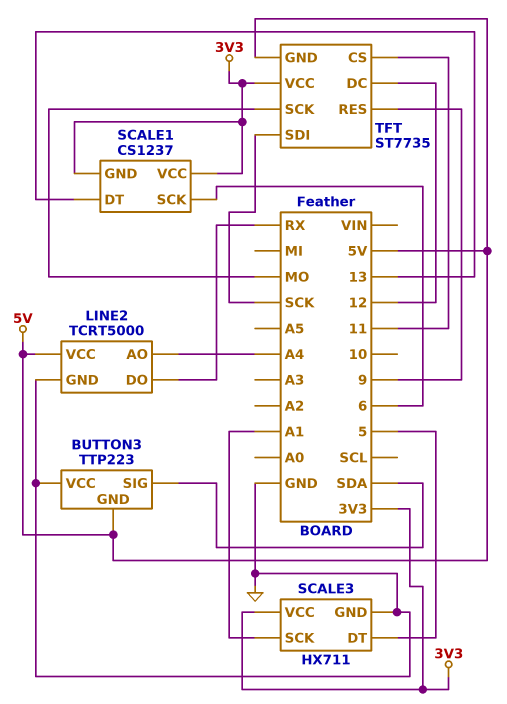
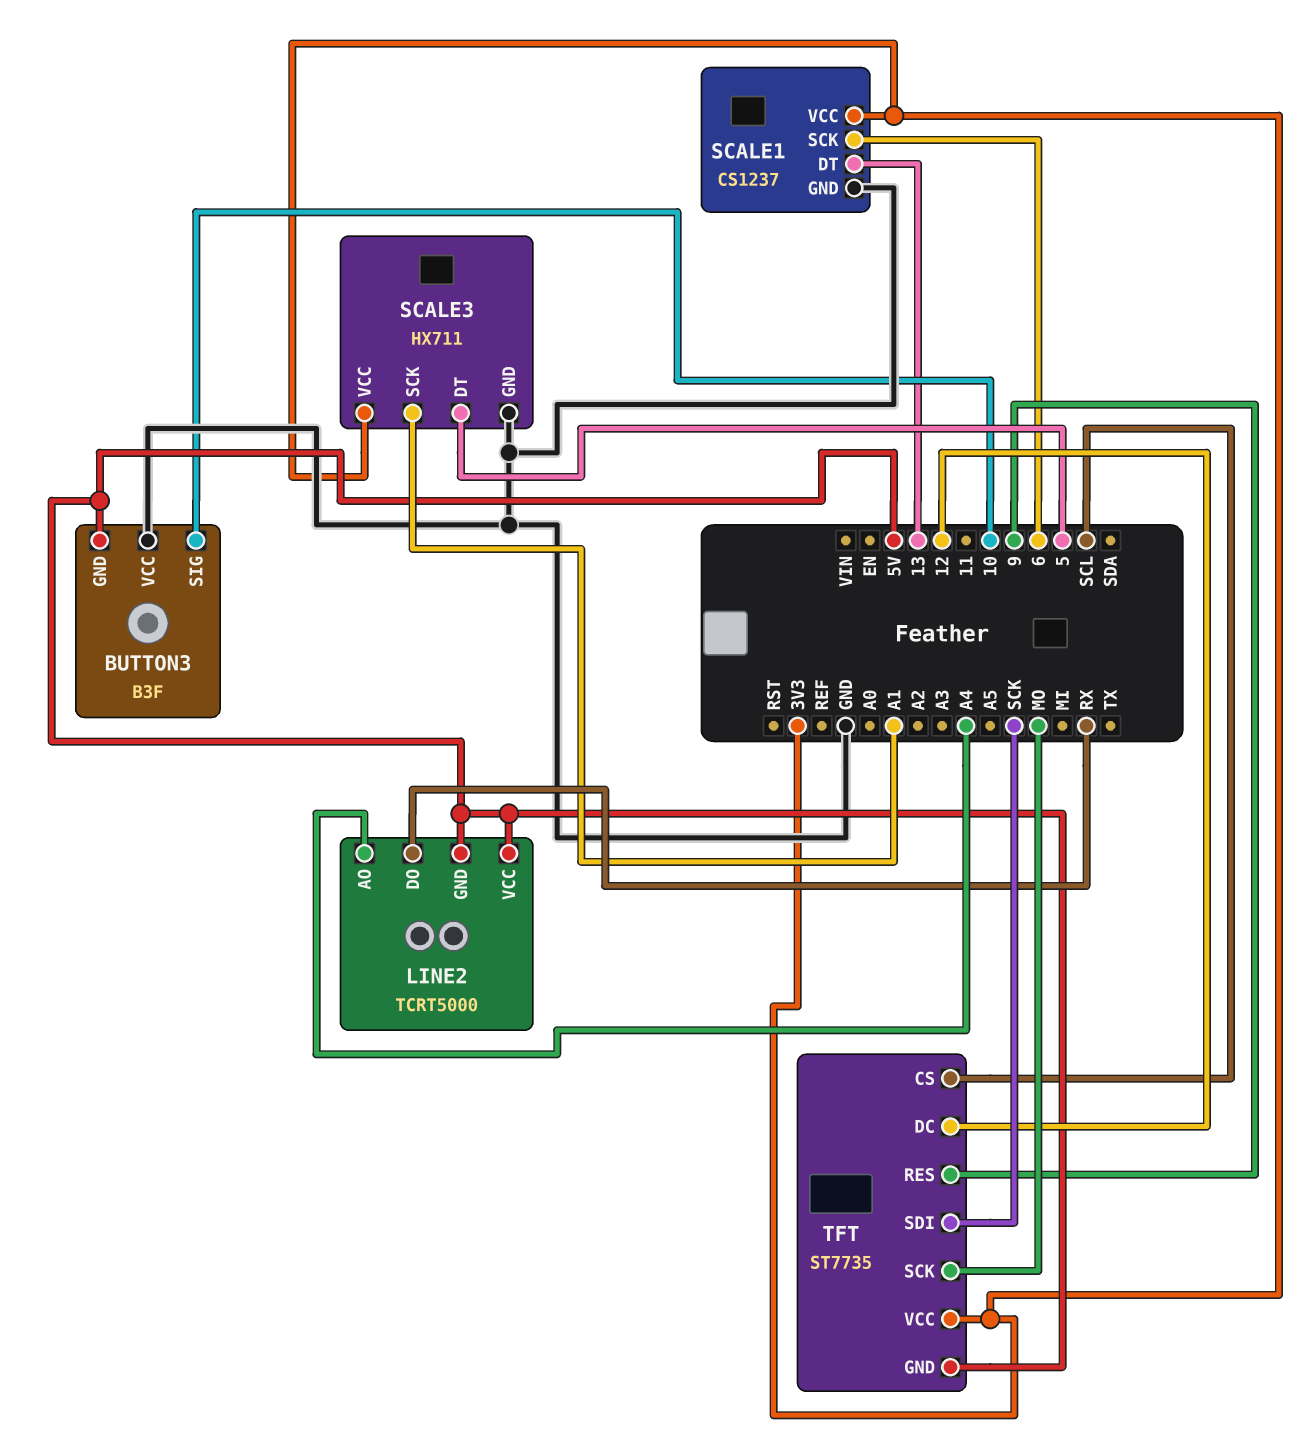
BUTTON3: TTP223 -> B3F
BUTTON3 pin SIG: SDA -> 10
LINE2 pin GND: GND -> 5V
SCALE1 pin GND: 3V3 -> GND
TFT pin CS: 11 -> SCL

